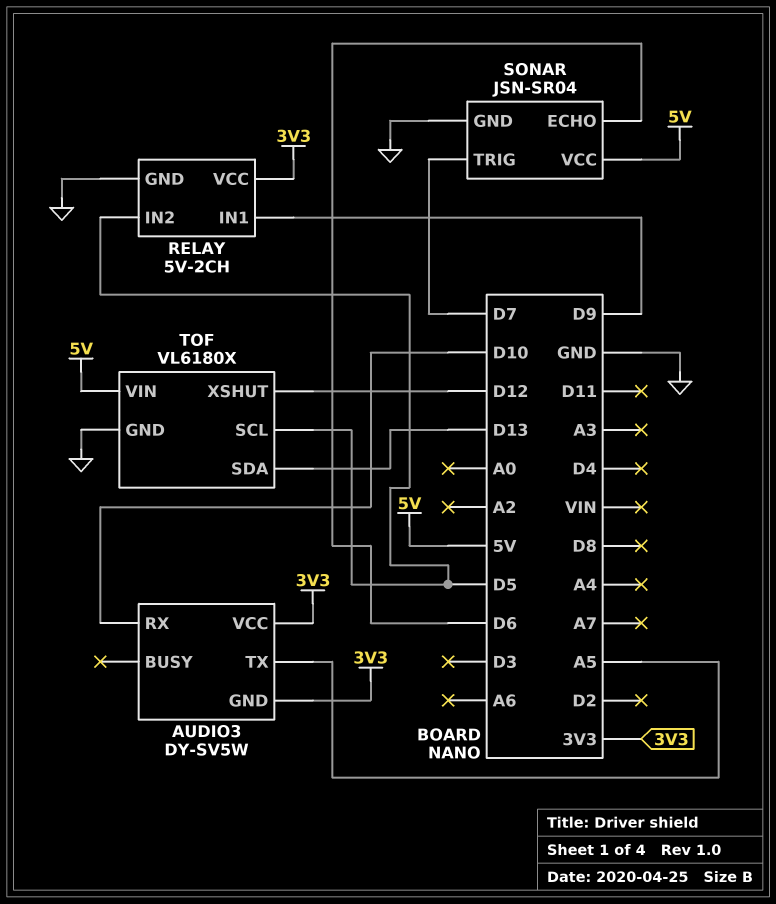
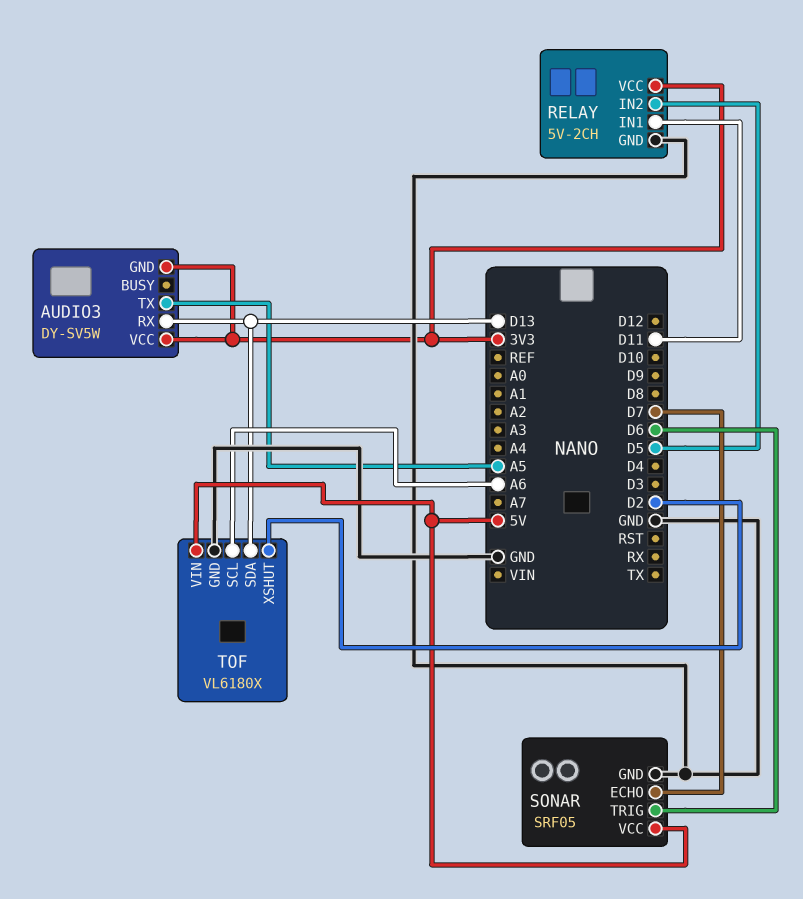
AUDIO3 pin RX: D10 -> D13
RELAY pin IN1: D9 -> D11
SONAR: JSN-SR04 -> SRF05
SONAR pin ECHO: D6 -> D7
SONAR pin TRIG: D7 -> D6
TOF pin SCL: D5 -> A6
TOF pin XSHUT: D12 -> D2

